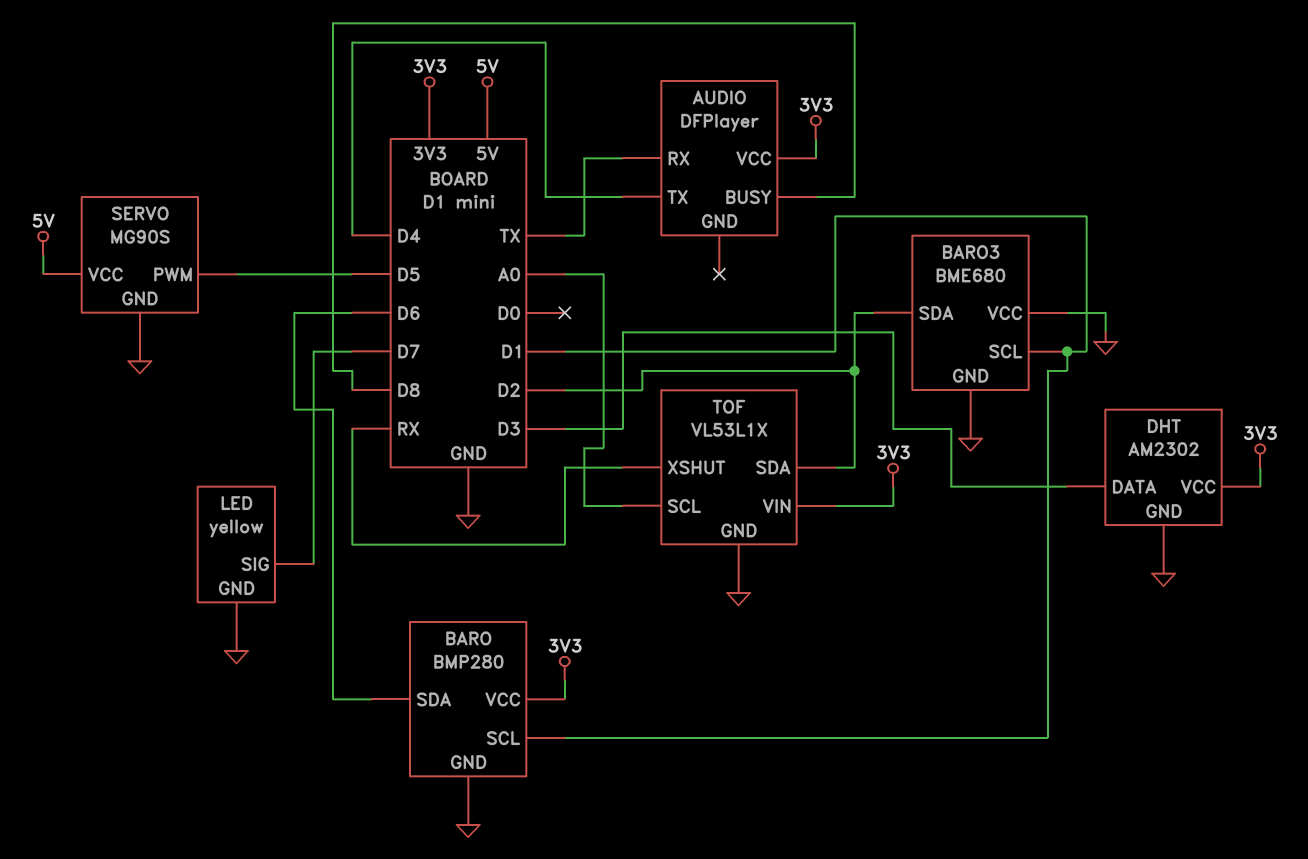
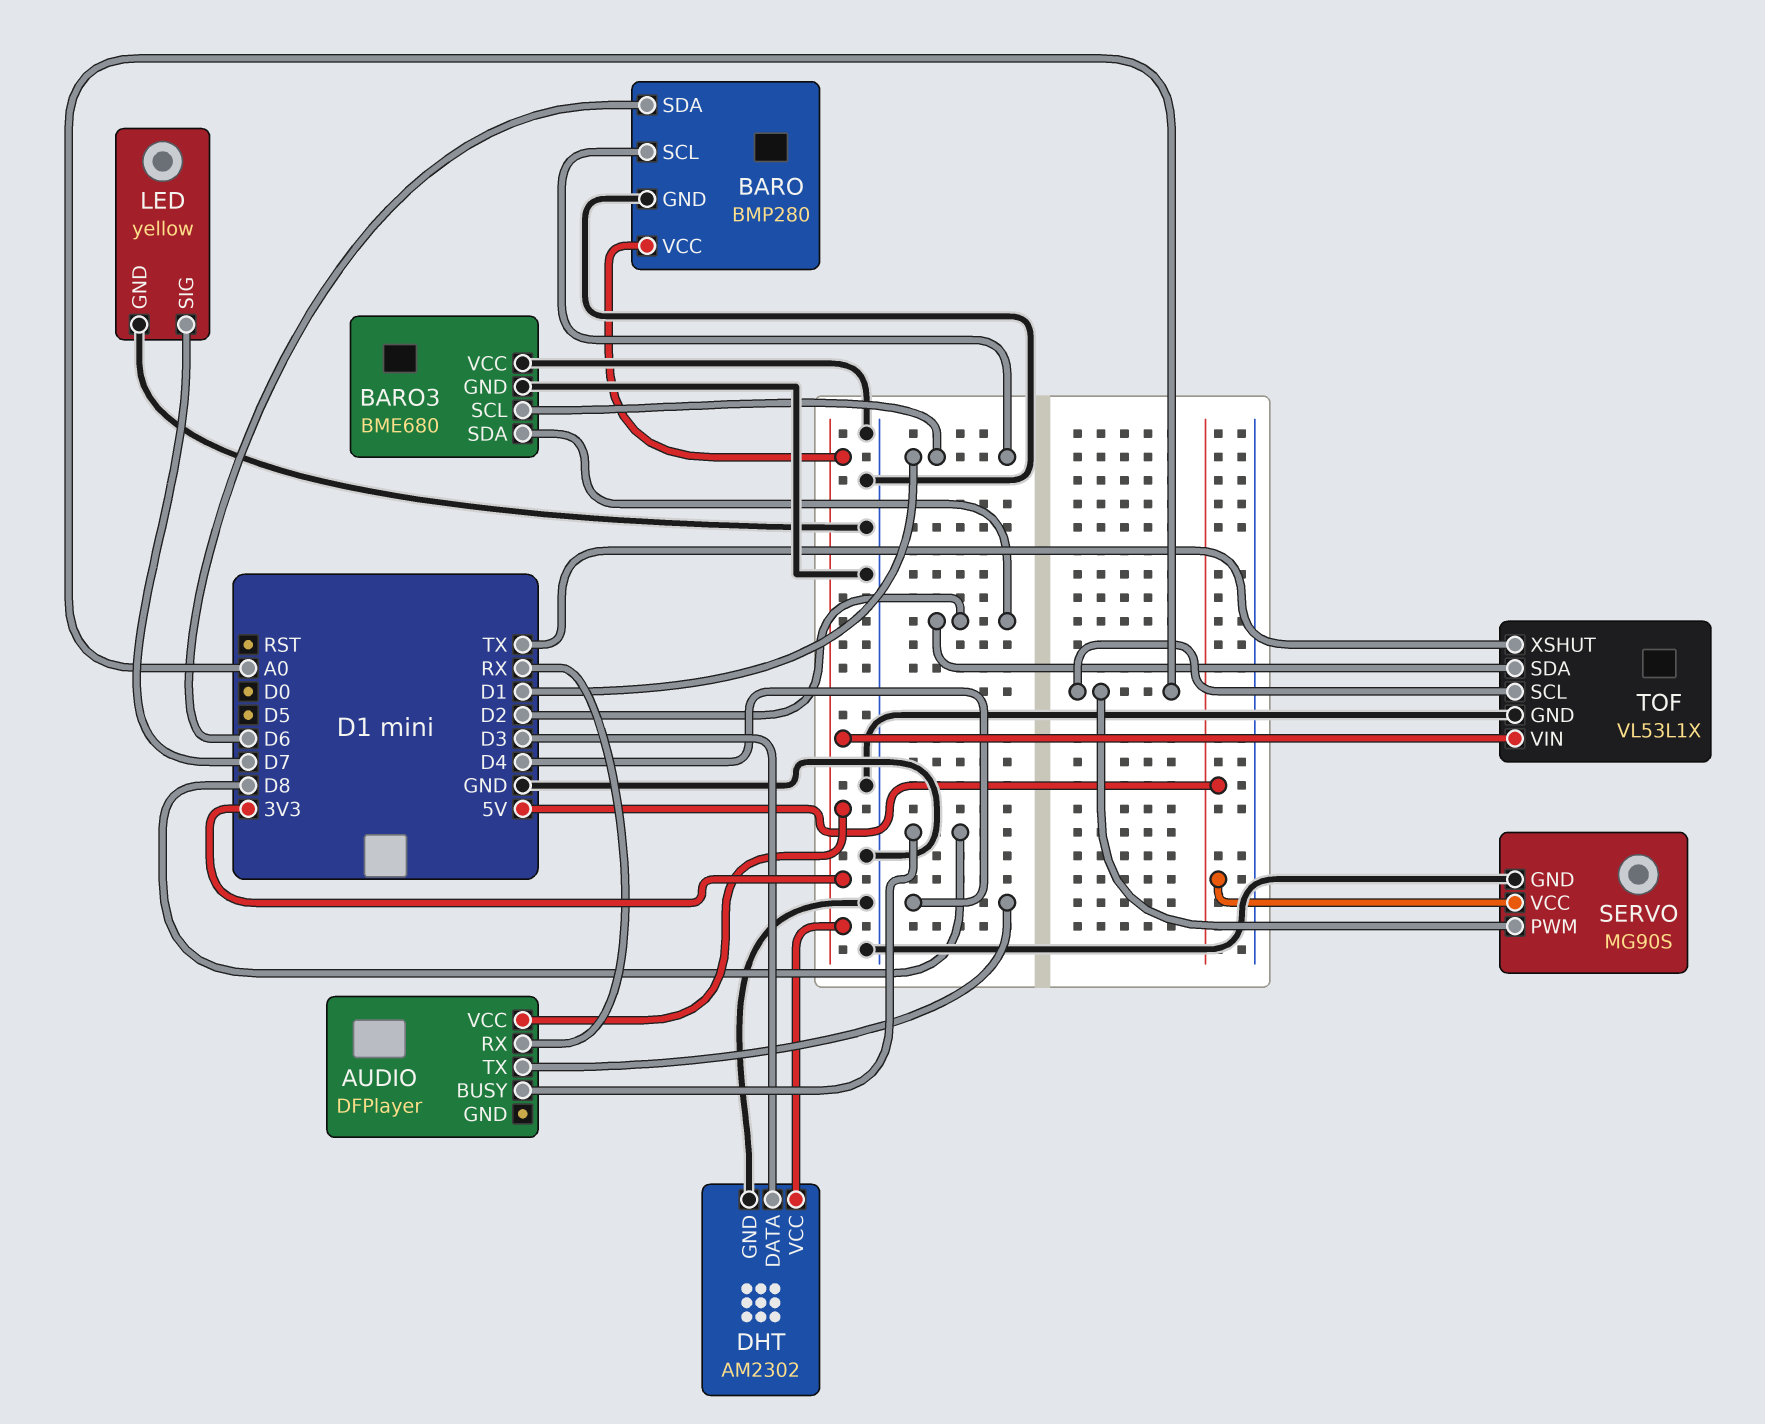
AUDIO pin RX: TX -> RX
SERVO pin PWM: D5 -> A0
TOF pin XSHUT: RX -> TX

